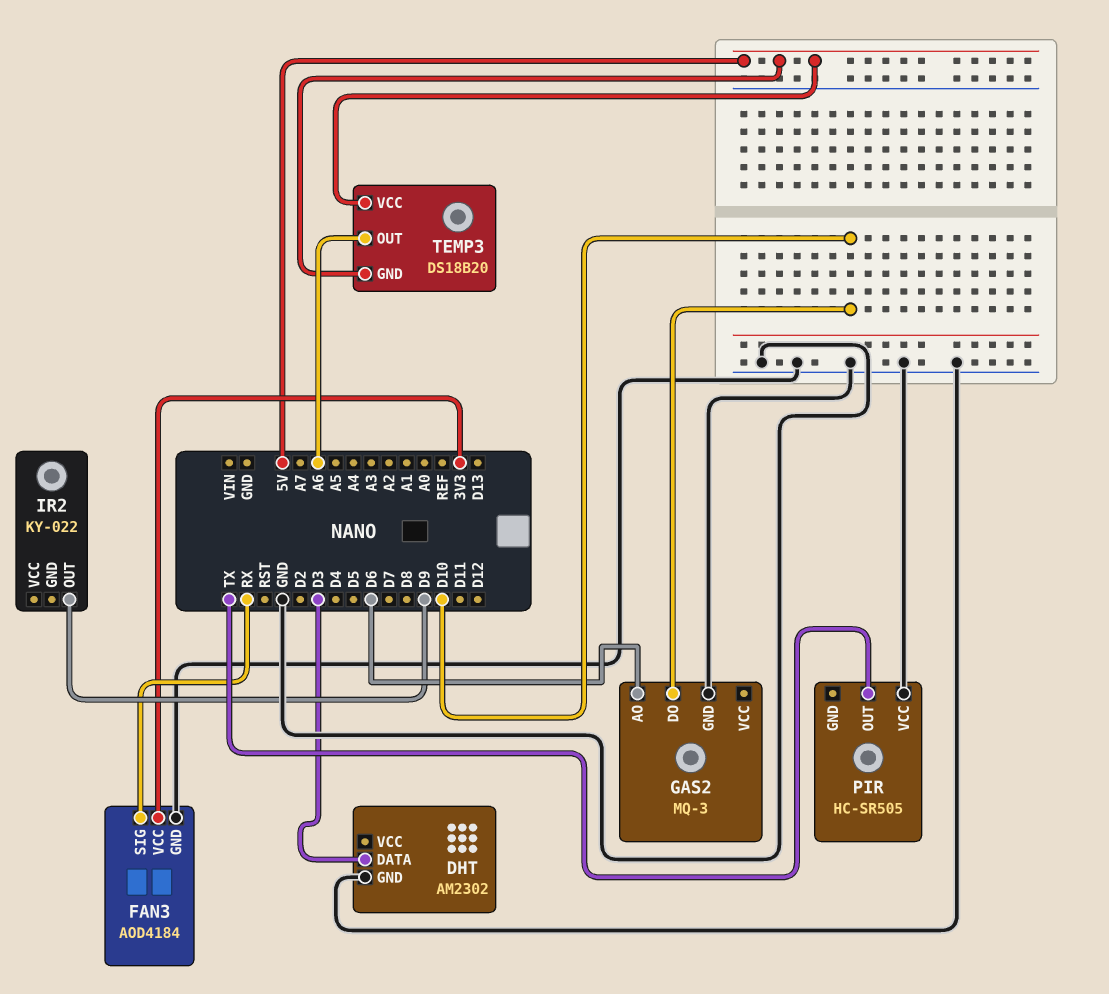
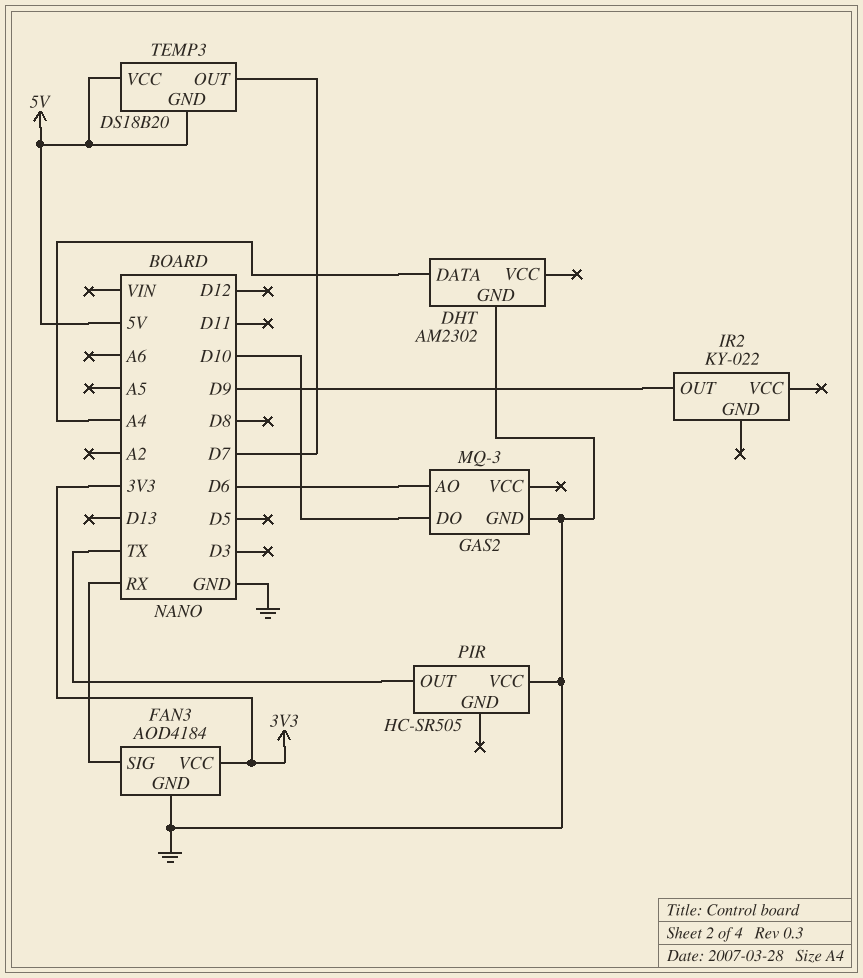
DHT pin DATA: D3 -> A4
TEMP3 pin OUT: A6 -> D7

